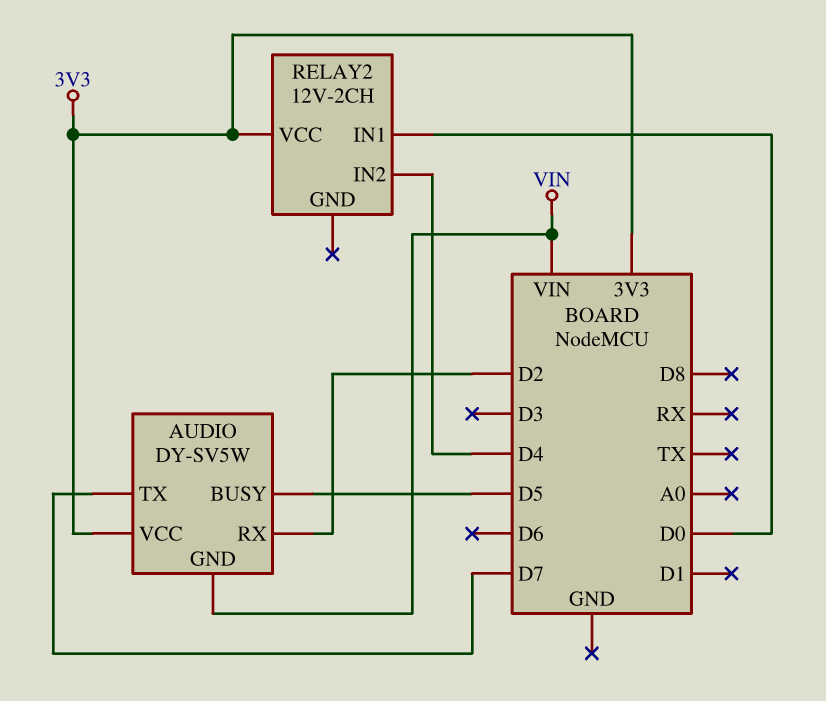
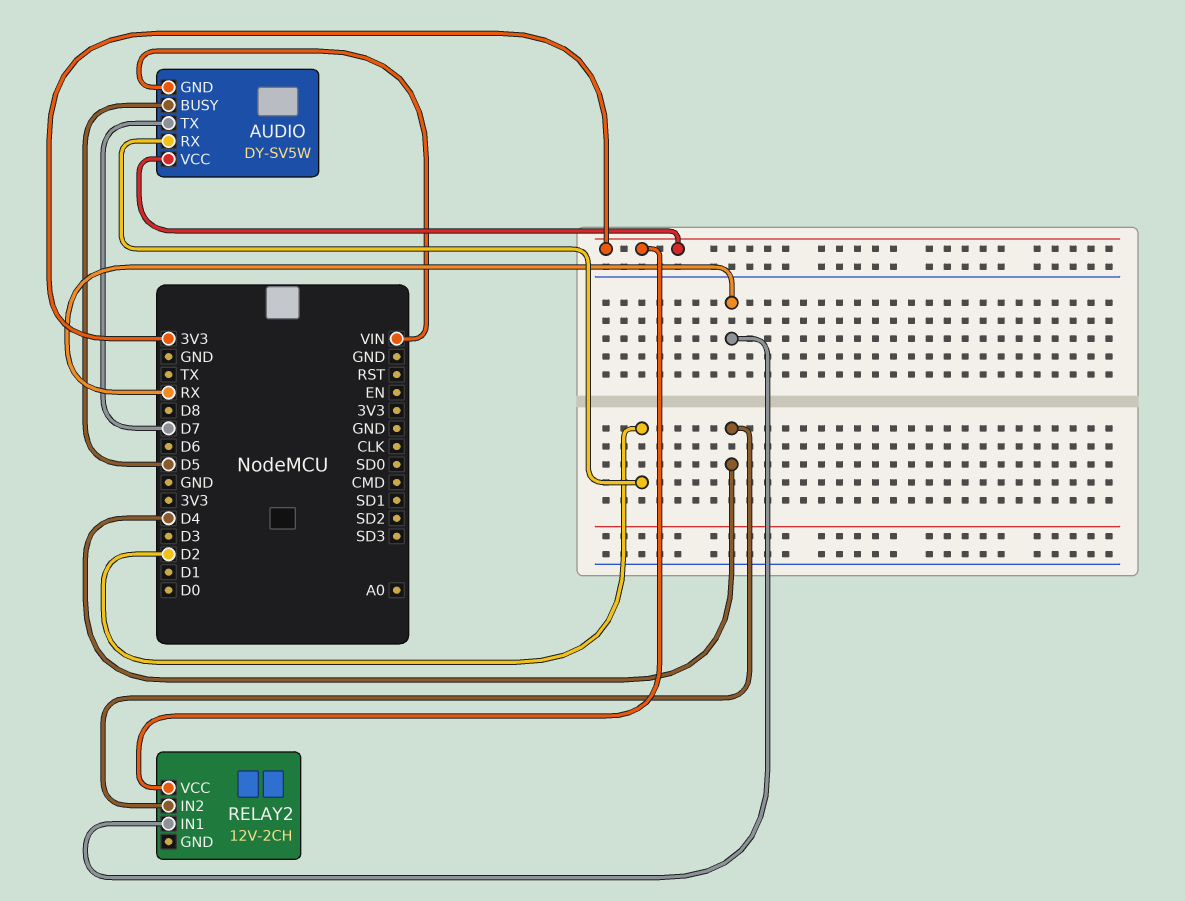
RELAY2 pin IN1: D0 -> RX

